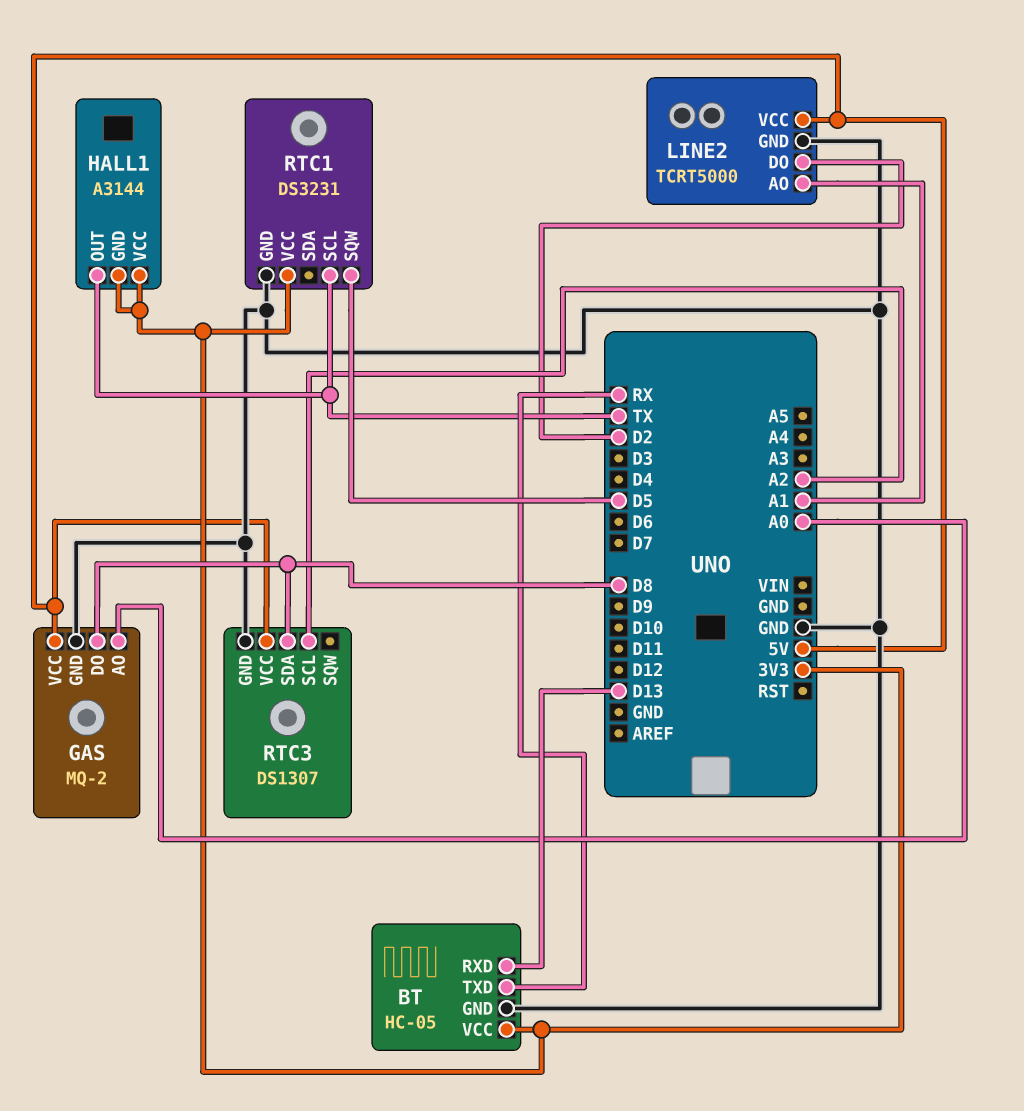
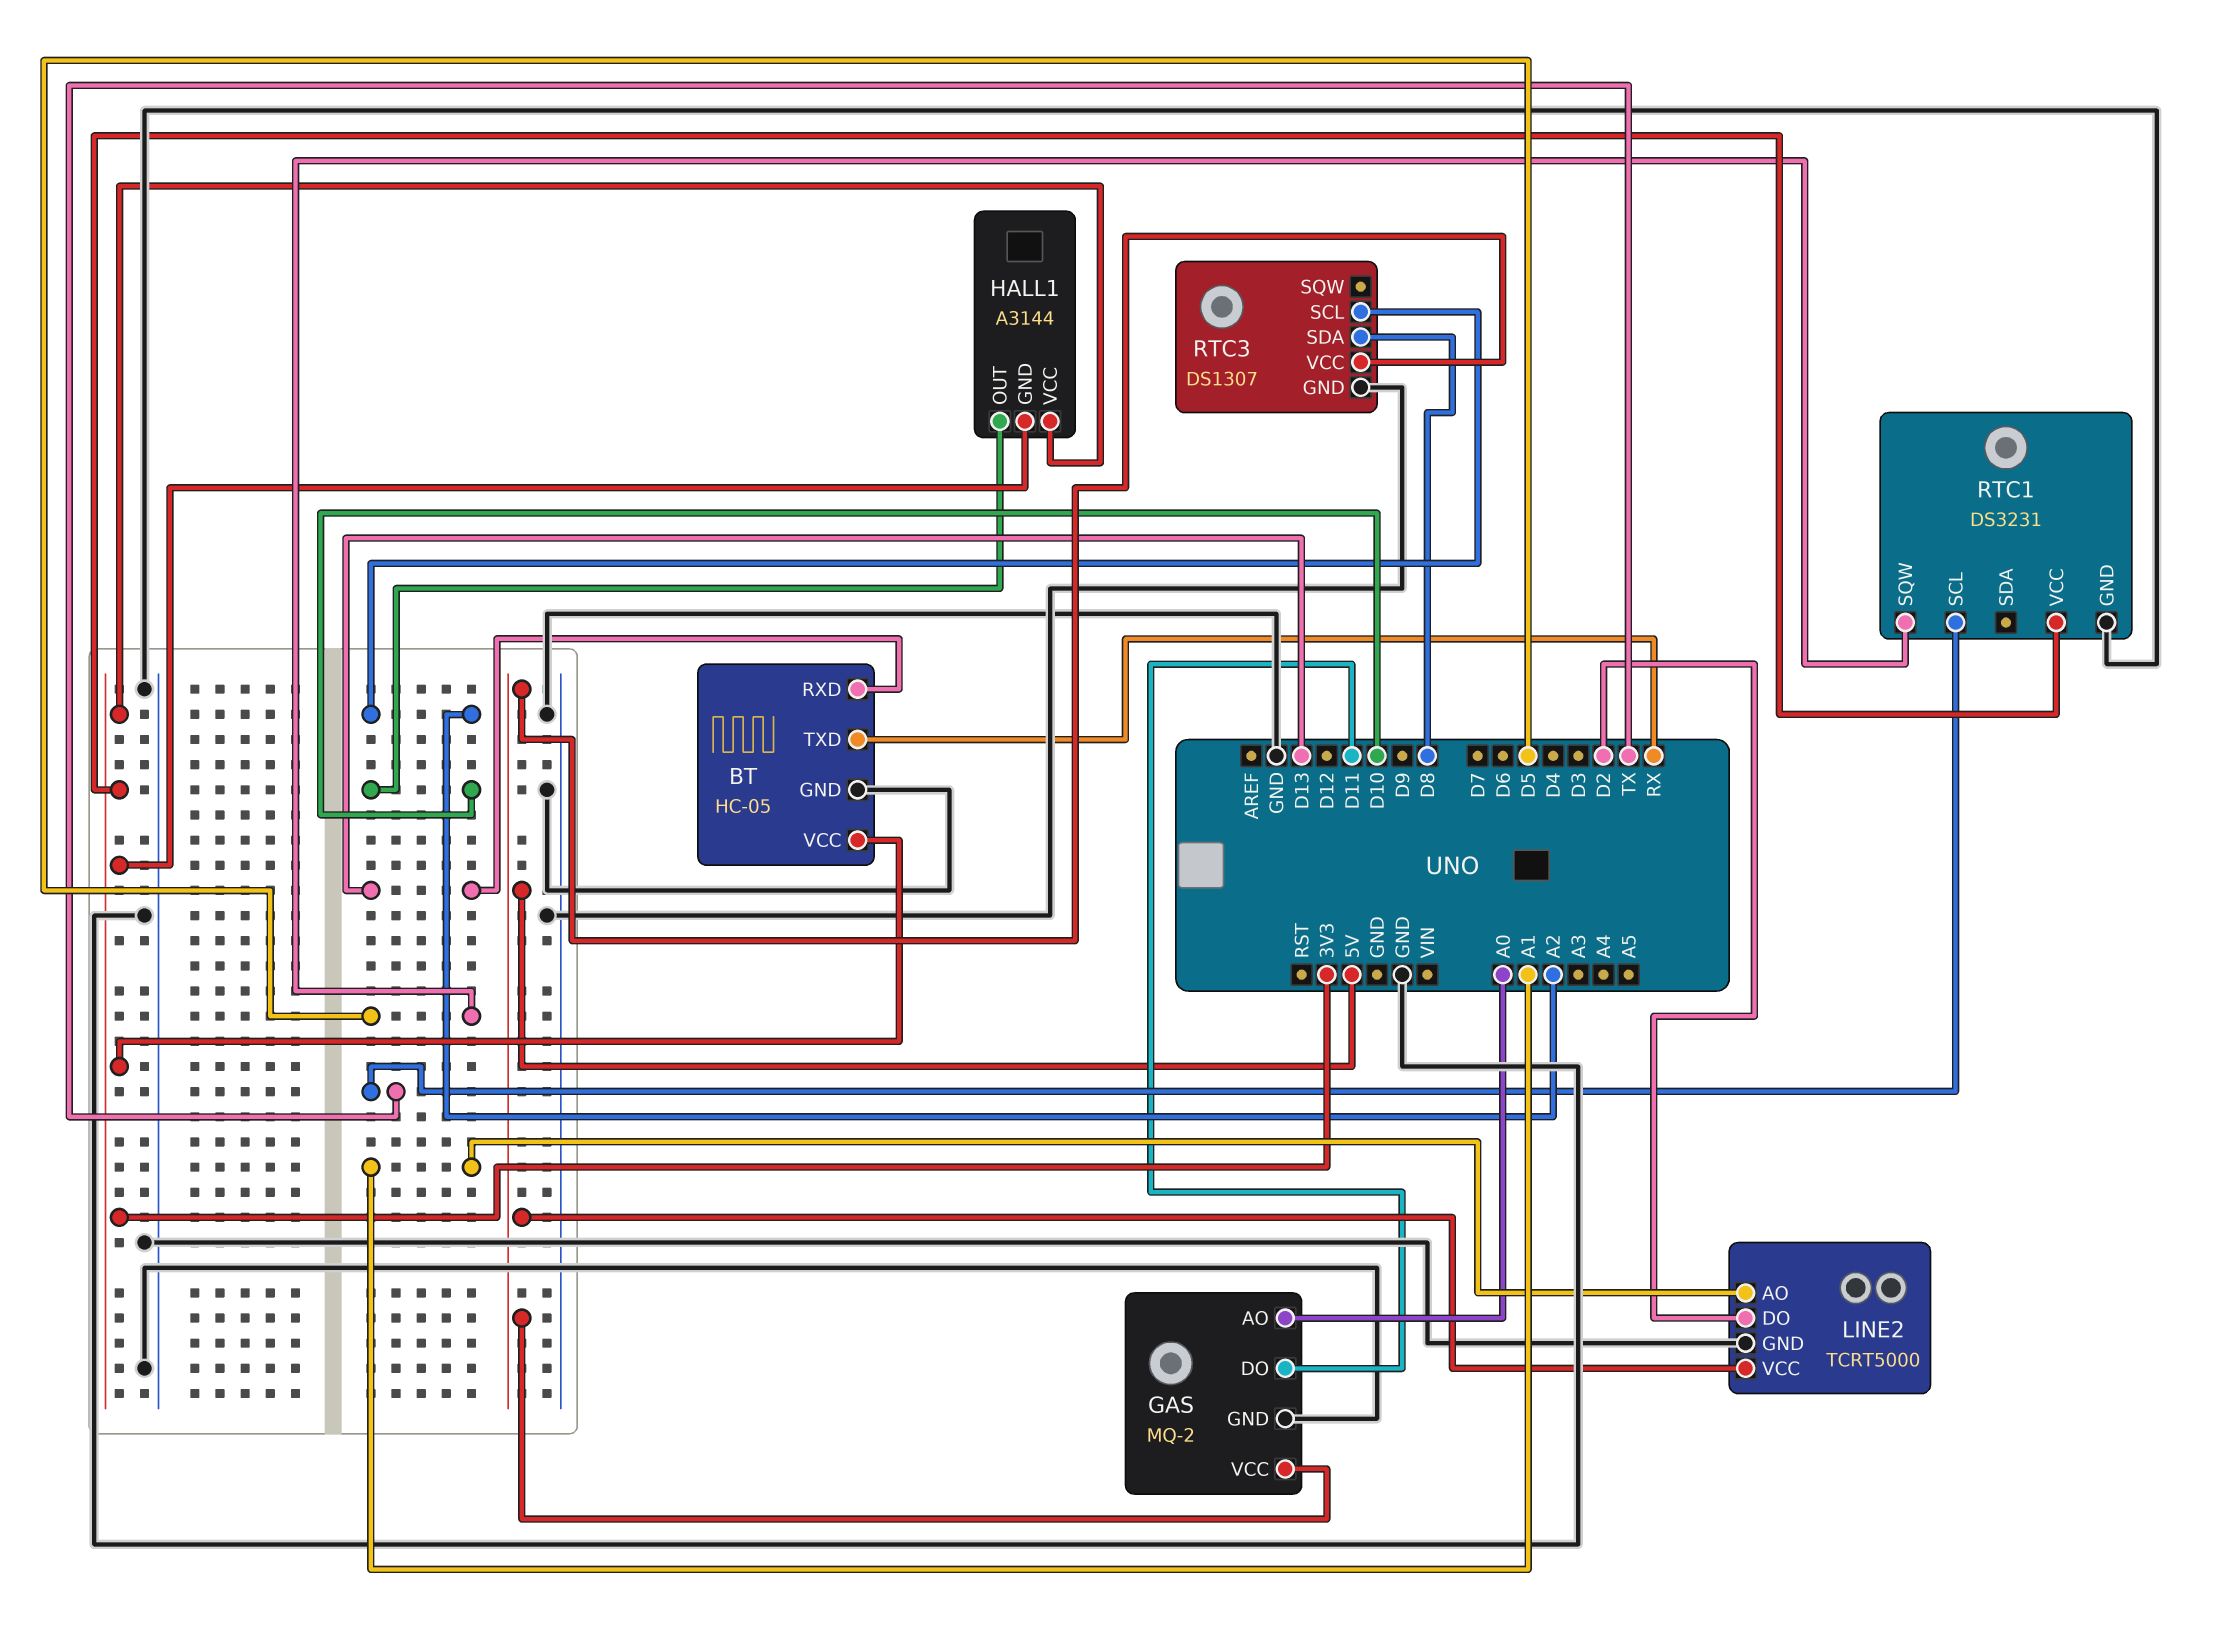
GAS pin DO: D8 -> D11
HALL1 pin OUT: TX -> D10

